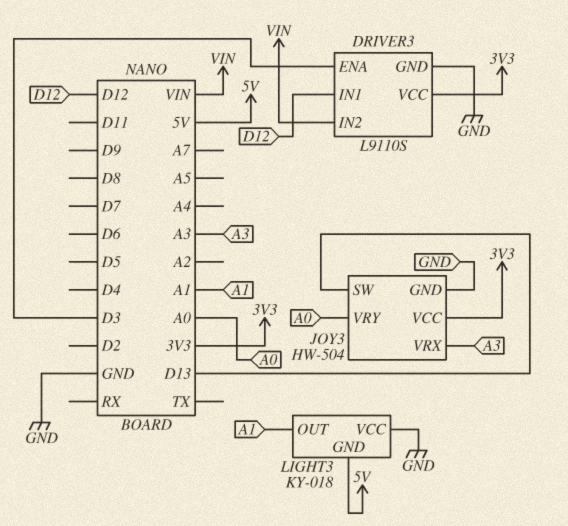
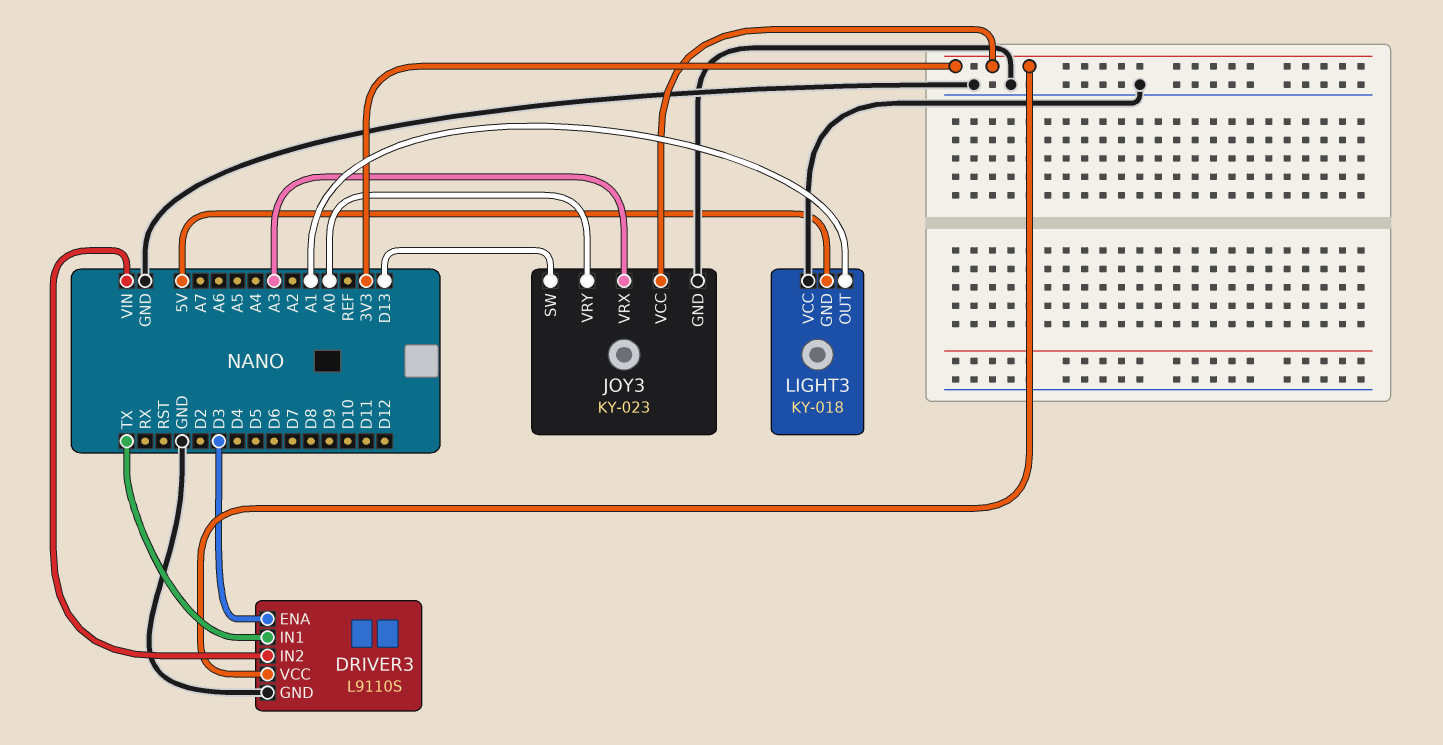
DRIVER3 pin IN1: D12 -> TX
JOY3: HW-504 -> KY-023

